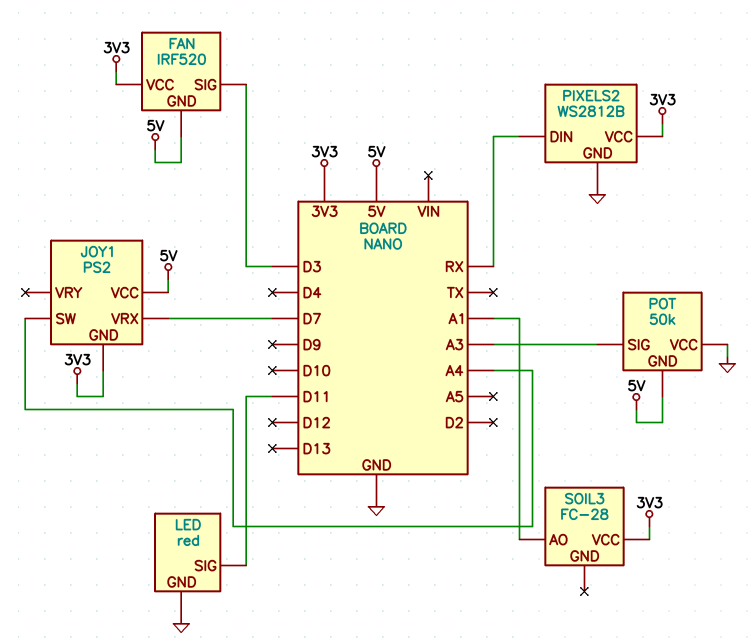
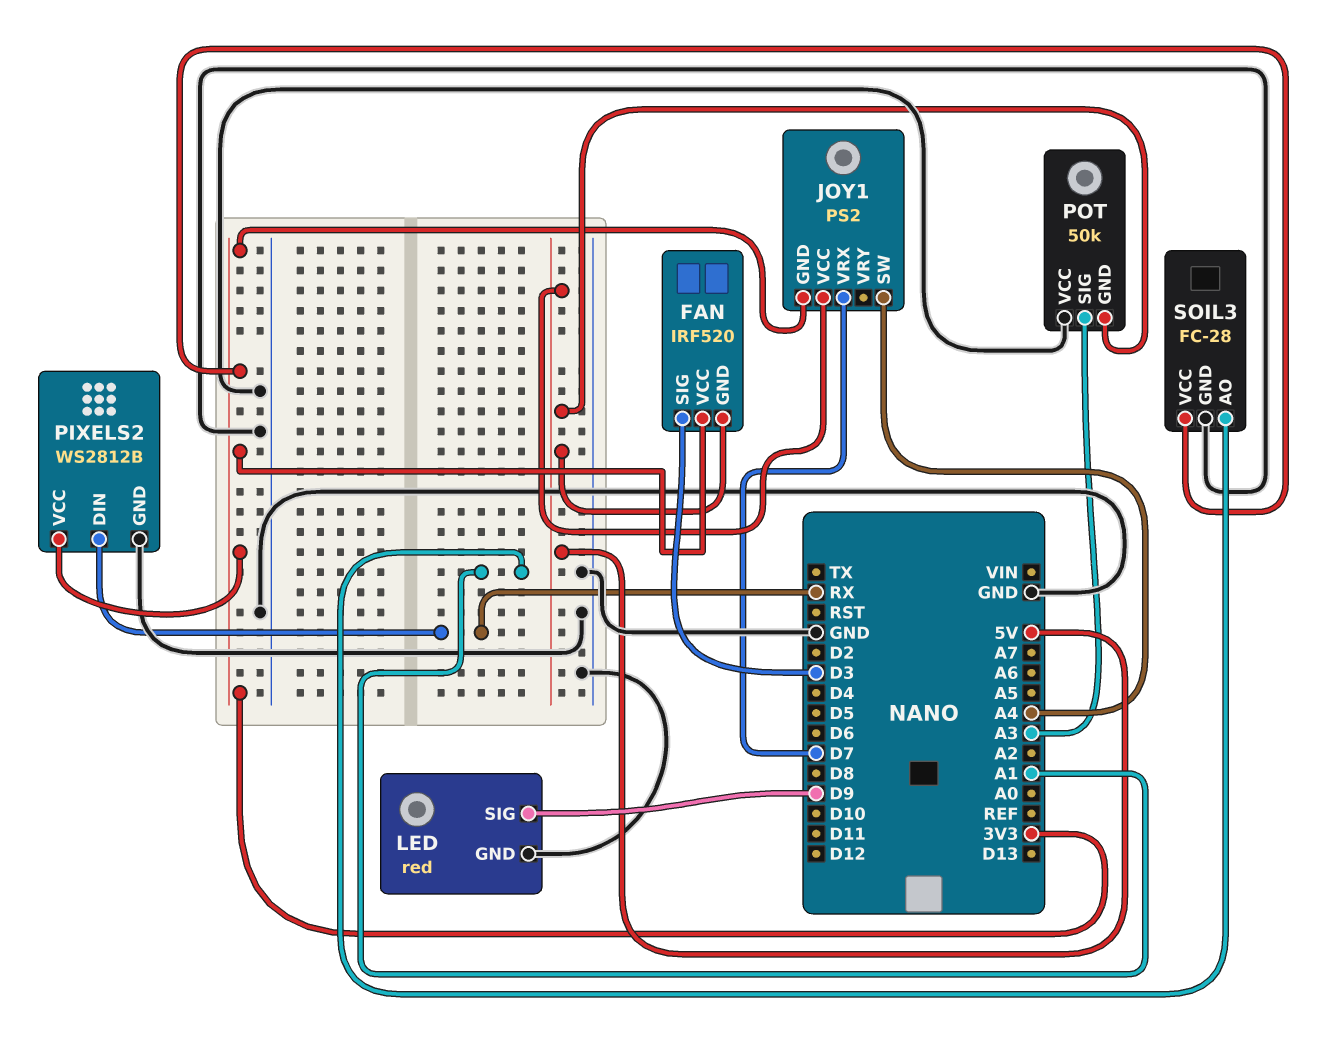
LED pin SIG: D11 -> D9
SOIL3 pin GND: none -> GND

